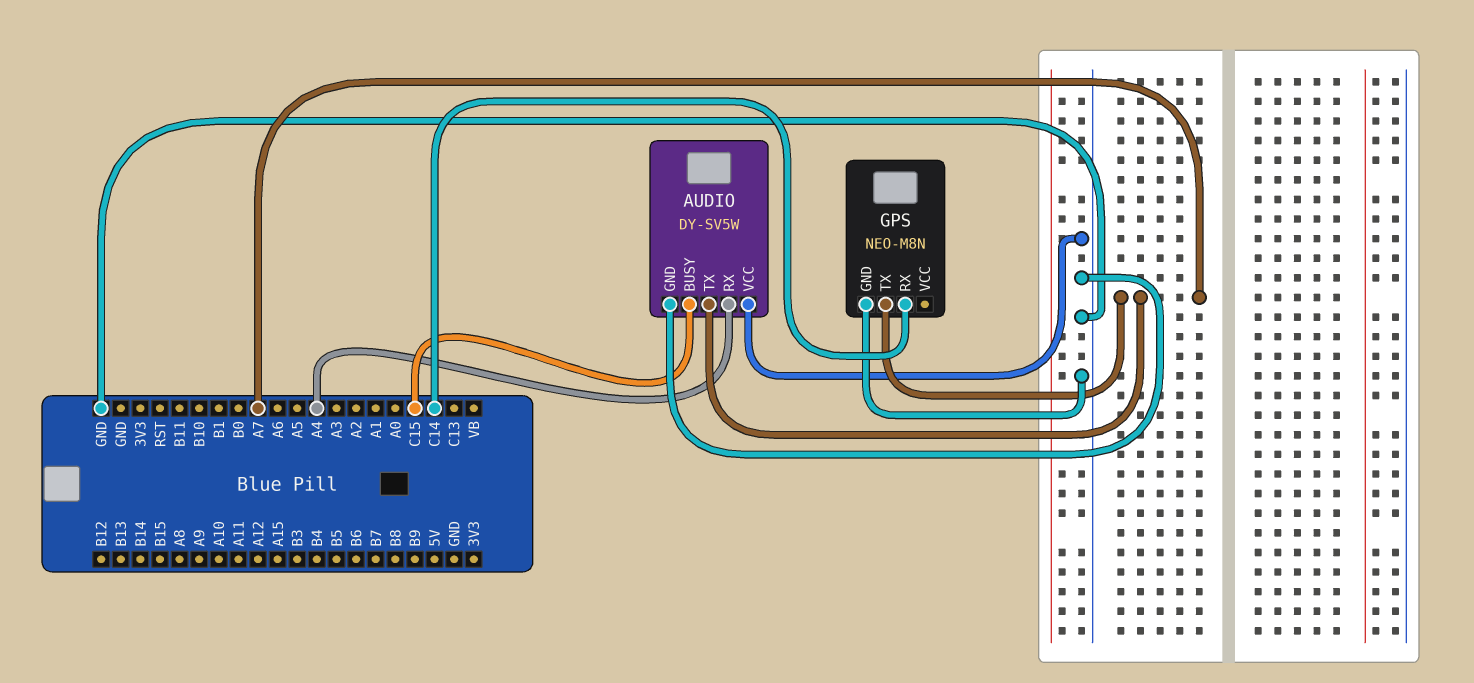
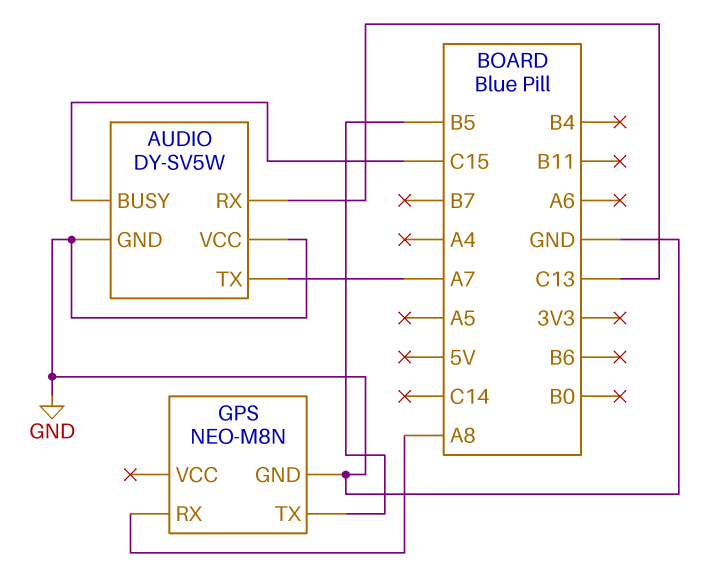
AUDIO pin RX: A4 -> C13
GPS pin RX: C14 -> A8
GPS pin TX: A7 -> B5

